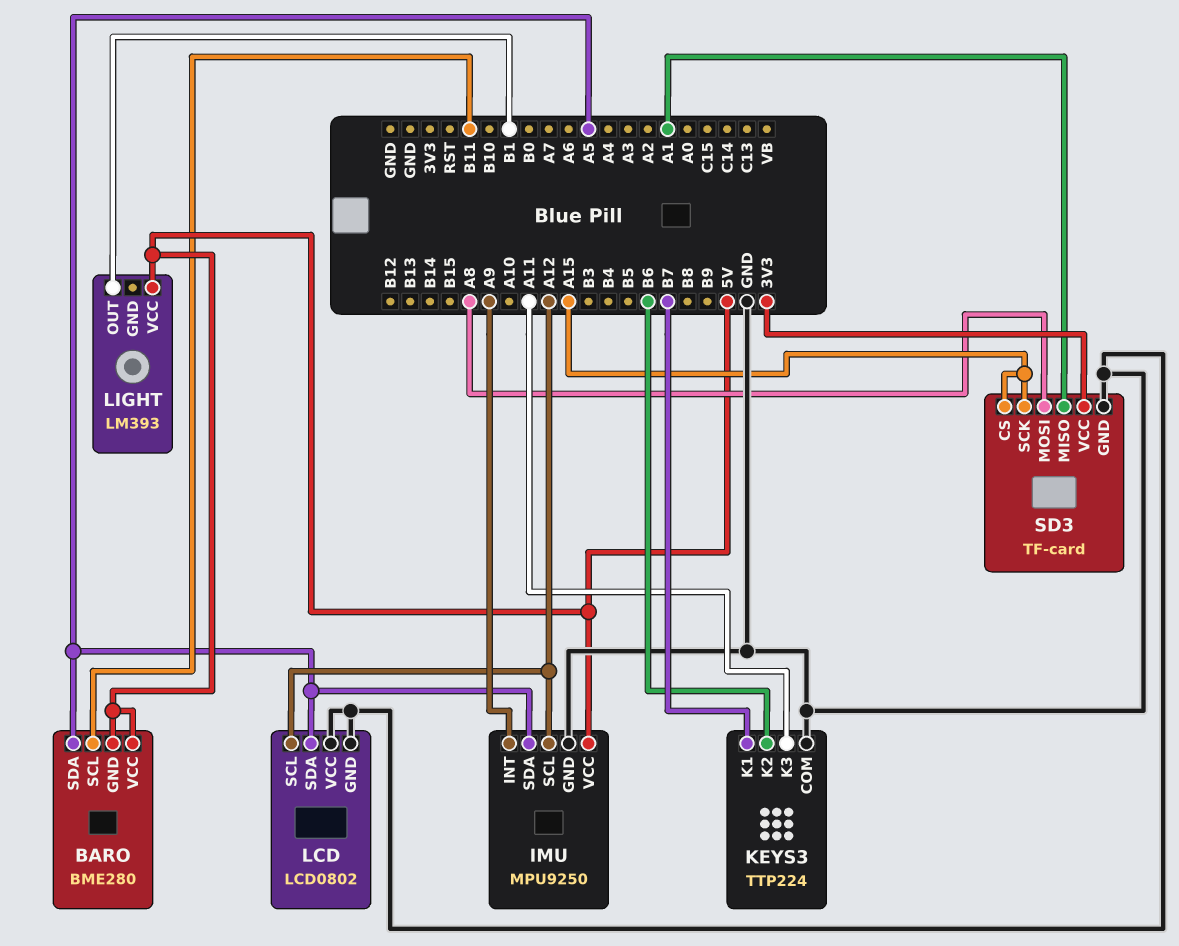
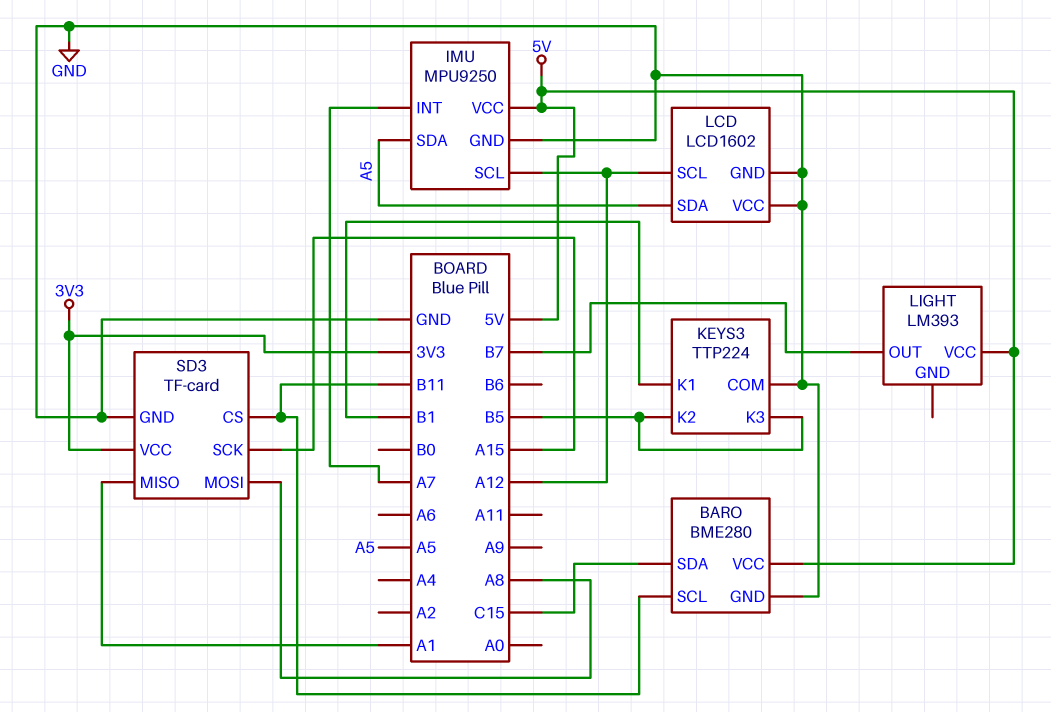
BARO pin GND: 5V -> GND
BARO pin SDA: A5 -> C15
IMU pin INT: A9 -> A7
KEYS3 pin K1: B7 -> B1
KEYS3 pin K2: B6 -> B5
KEYS3 pin K3: A11 -> B5
LCD: LCD0802 -> LCD1602
LIGHT pin OUT: B1 -> B7
SD3 pin CS: A15 -> B11

